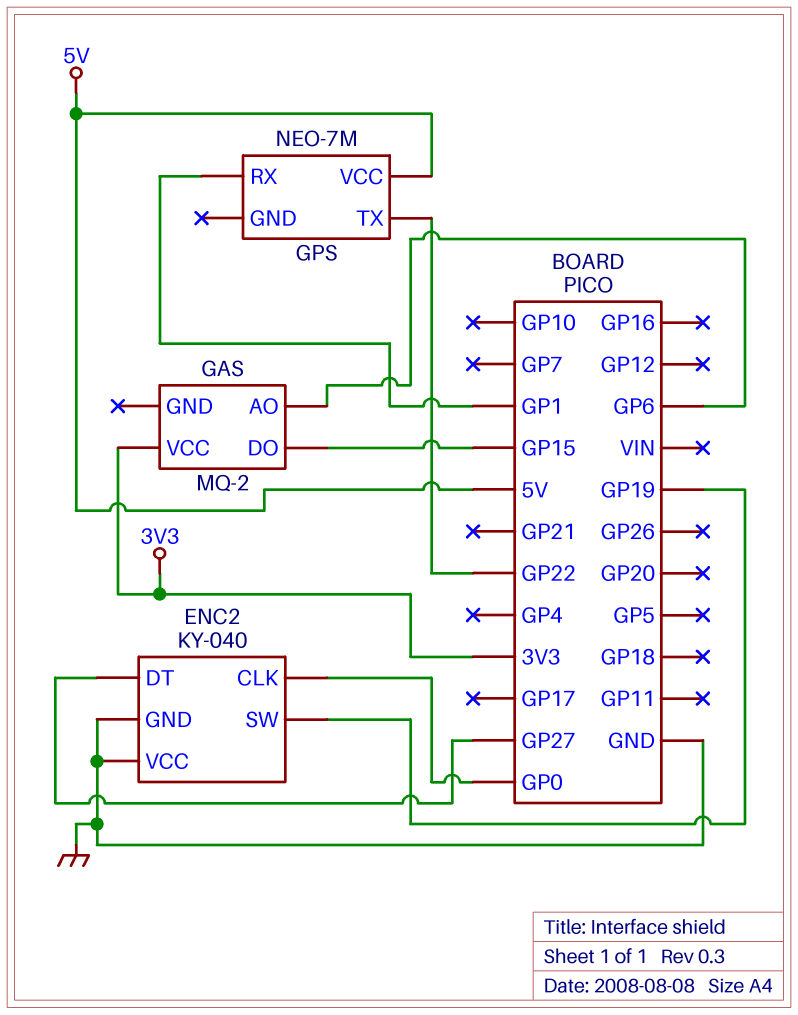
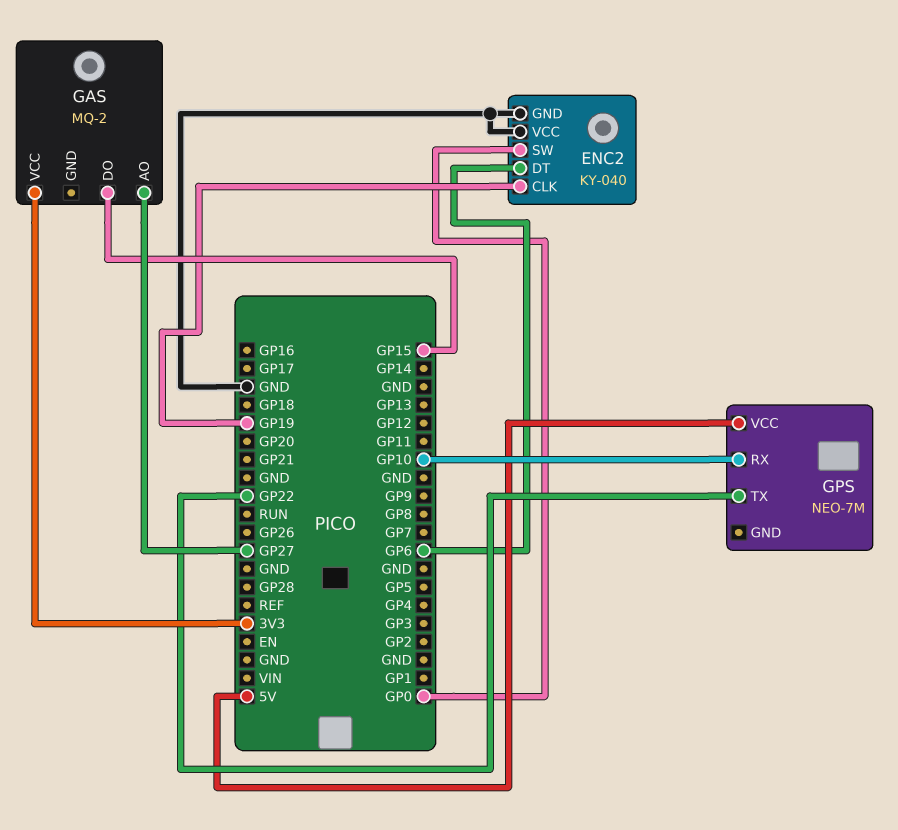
ENC2 pin CLK: GP0 -> GP19
ENC2 pin DT: GP27 -> GP6
ENC2 pin SW: GP19 -> GP0
GAS pin AO: GP6 -> GP27
GPS pin RX: GP1 -> GP10

